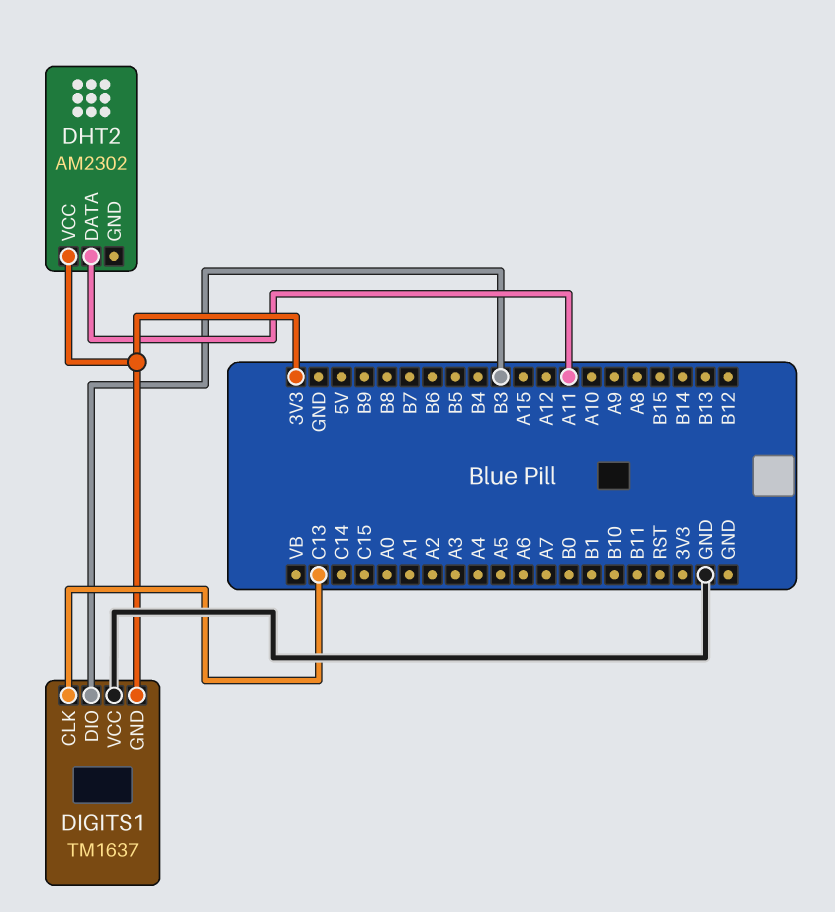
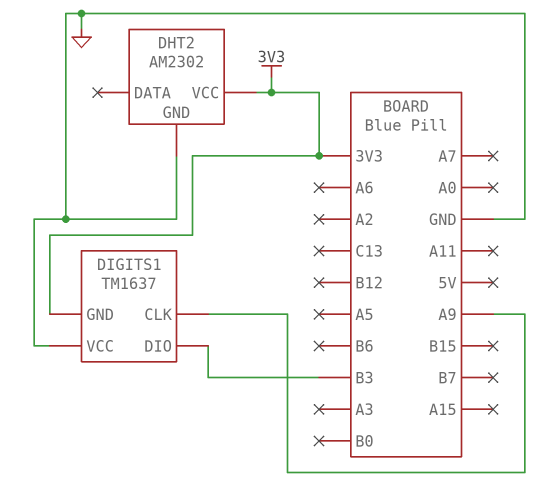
DHT2 pin DATA: A11 -> none
DHT2 pin GND: none -> GND
DIGITS1 pin CLK: C13 -> A9

